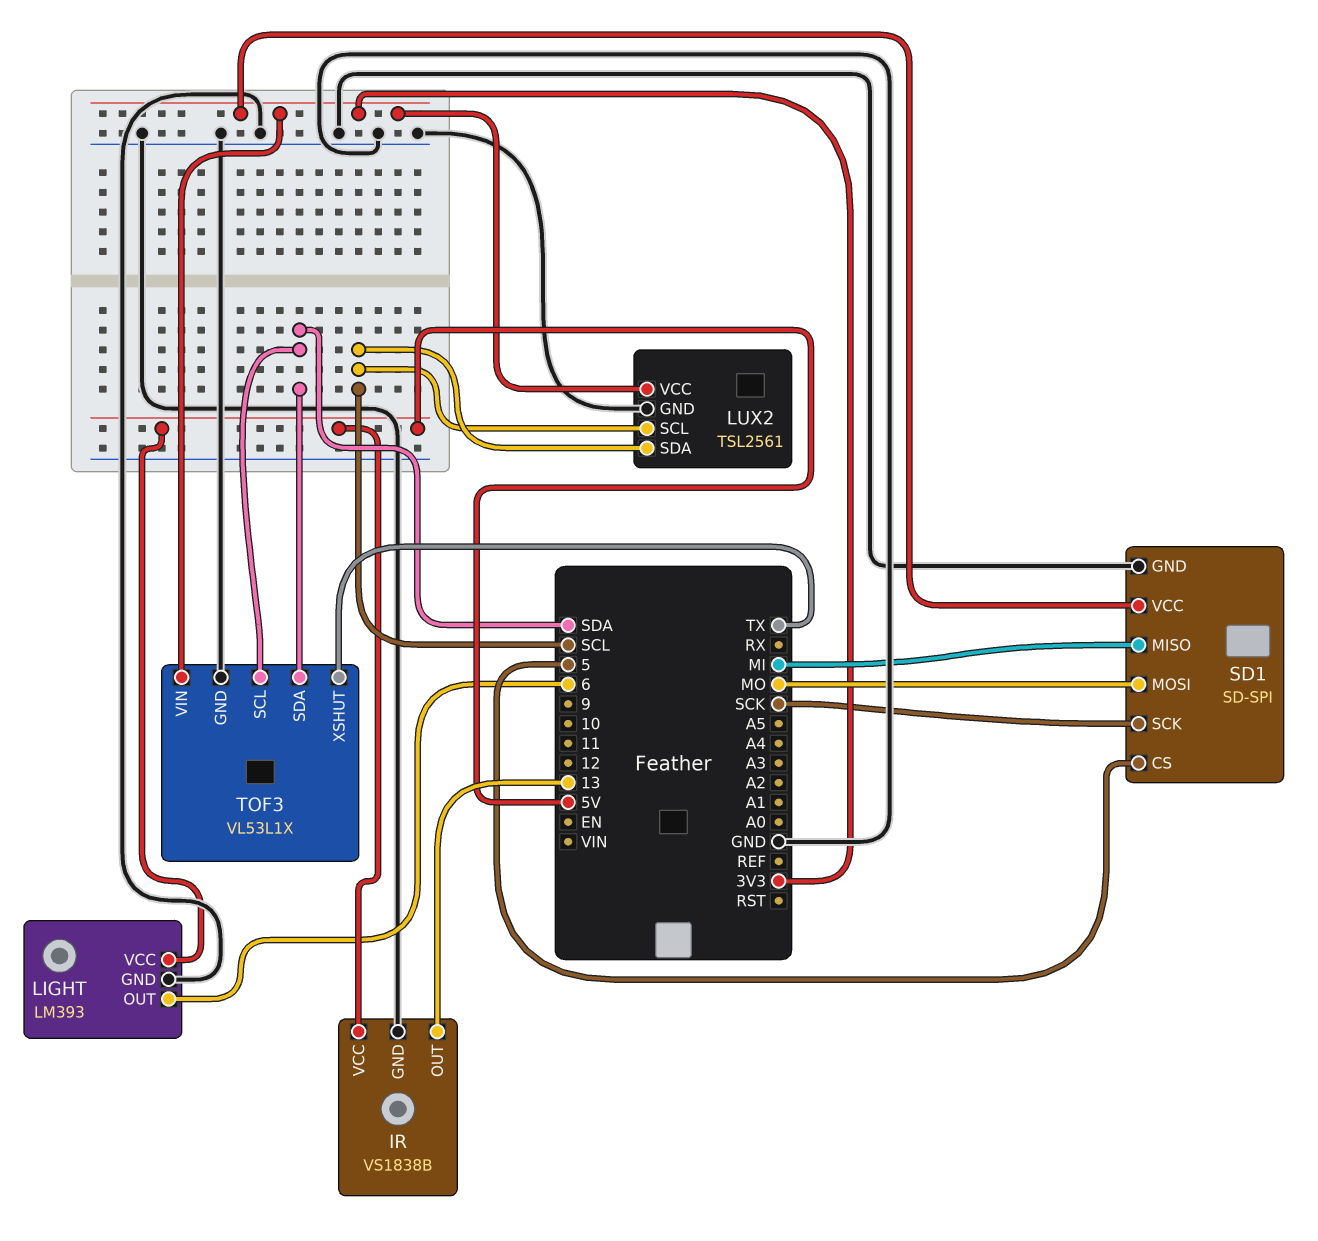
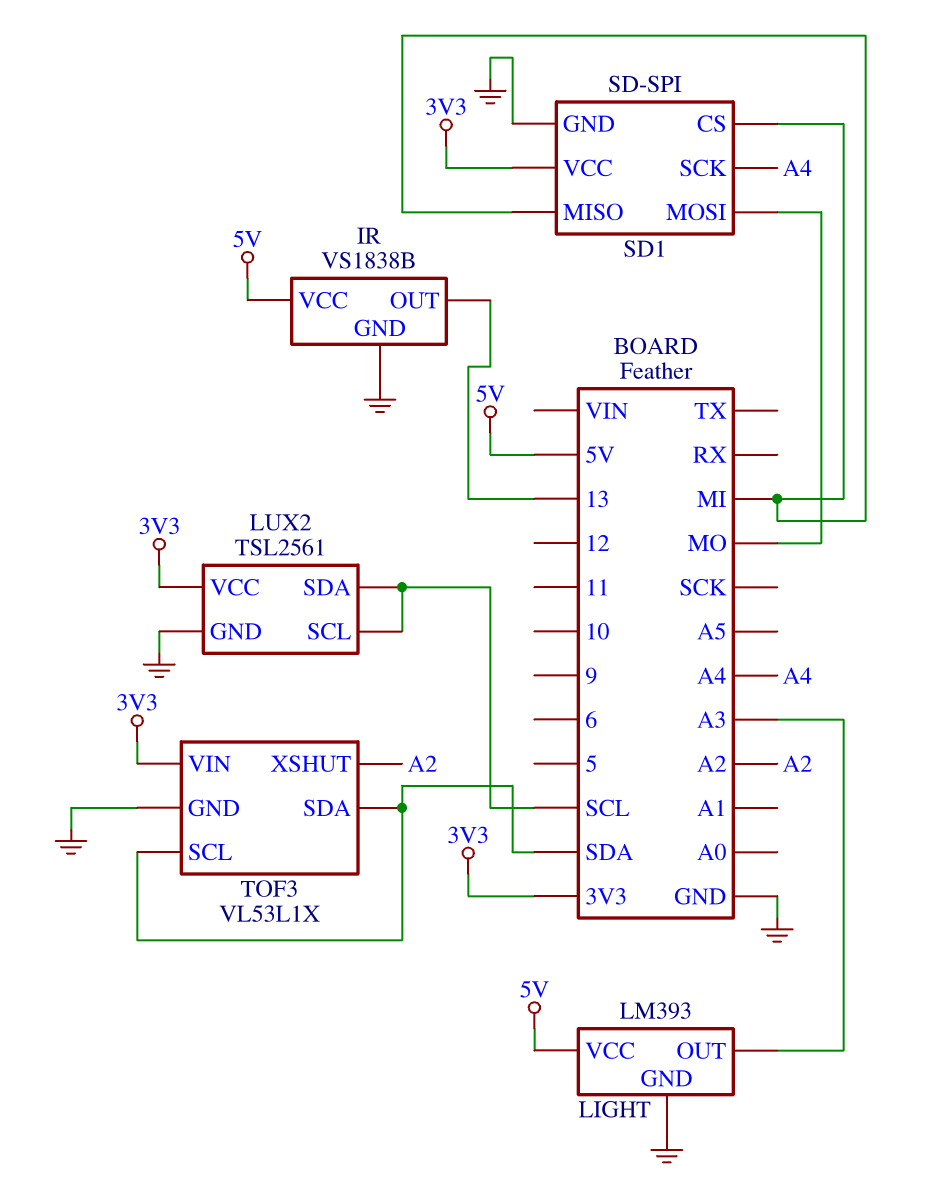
LIGHT pin OUT: 6 -> A3
SD1 pin CS: 5 -> MI
SD1 pin SCK: SCK -> A4
TOF3 pin XSHUT: TX -> A2

